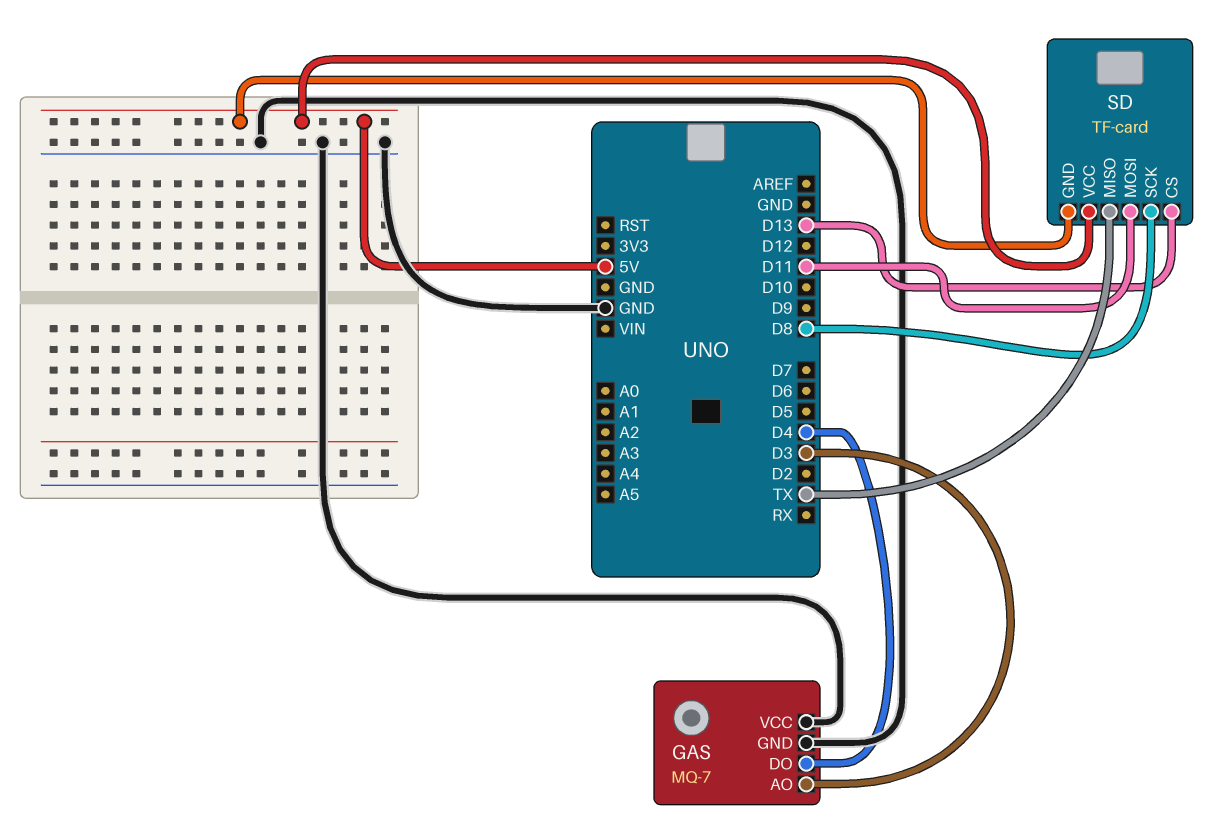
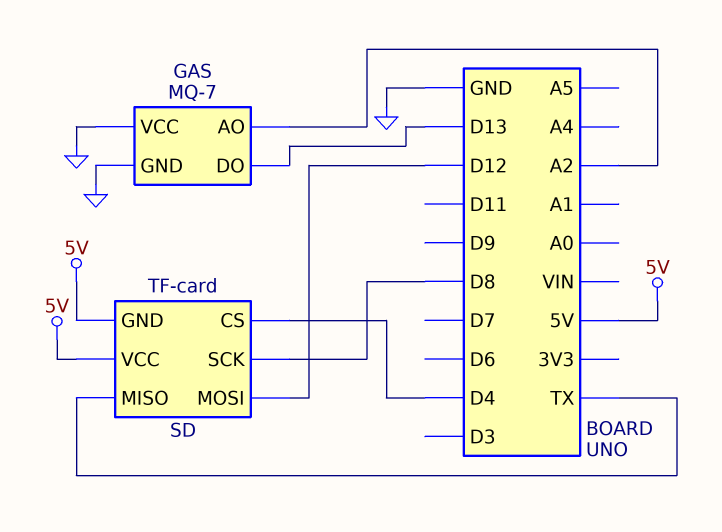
GAS pin AO: D3 -> A2
GAS pin DO: D4 -> D13
SD pin CS: D13 -> D4
SD pin MOSI: D11 -> D12

